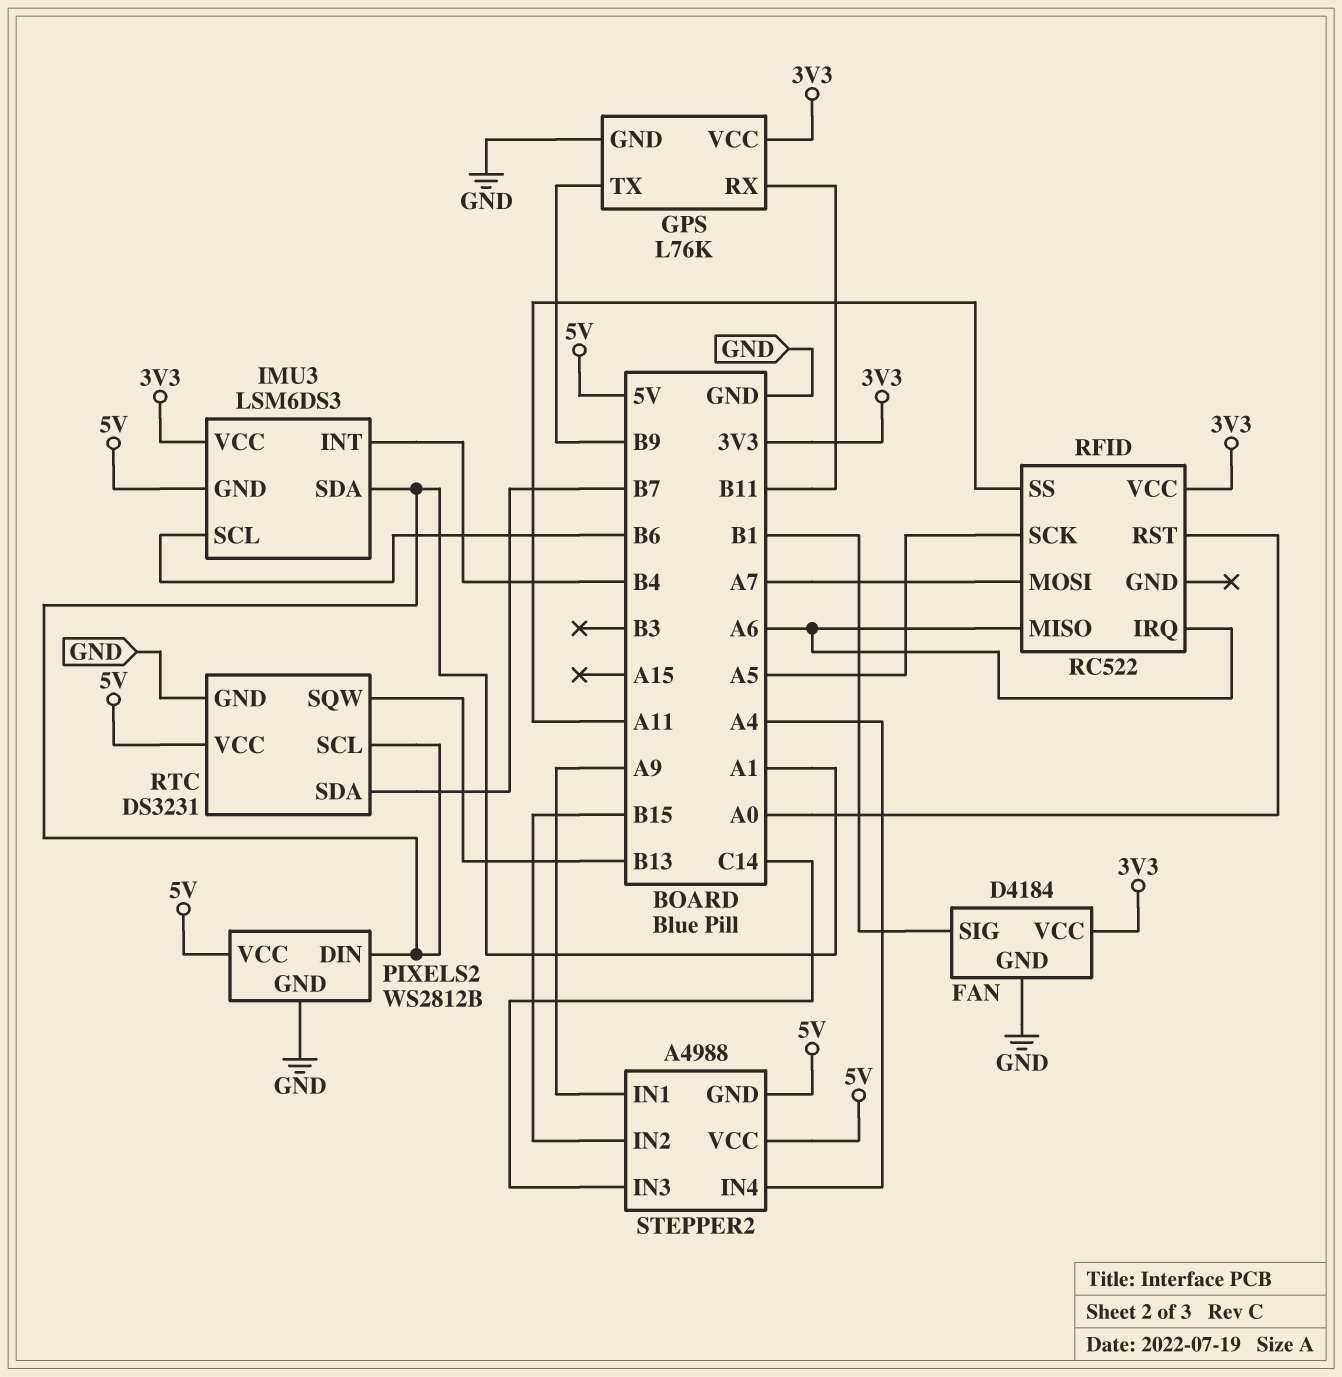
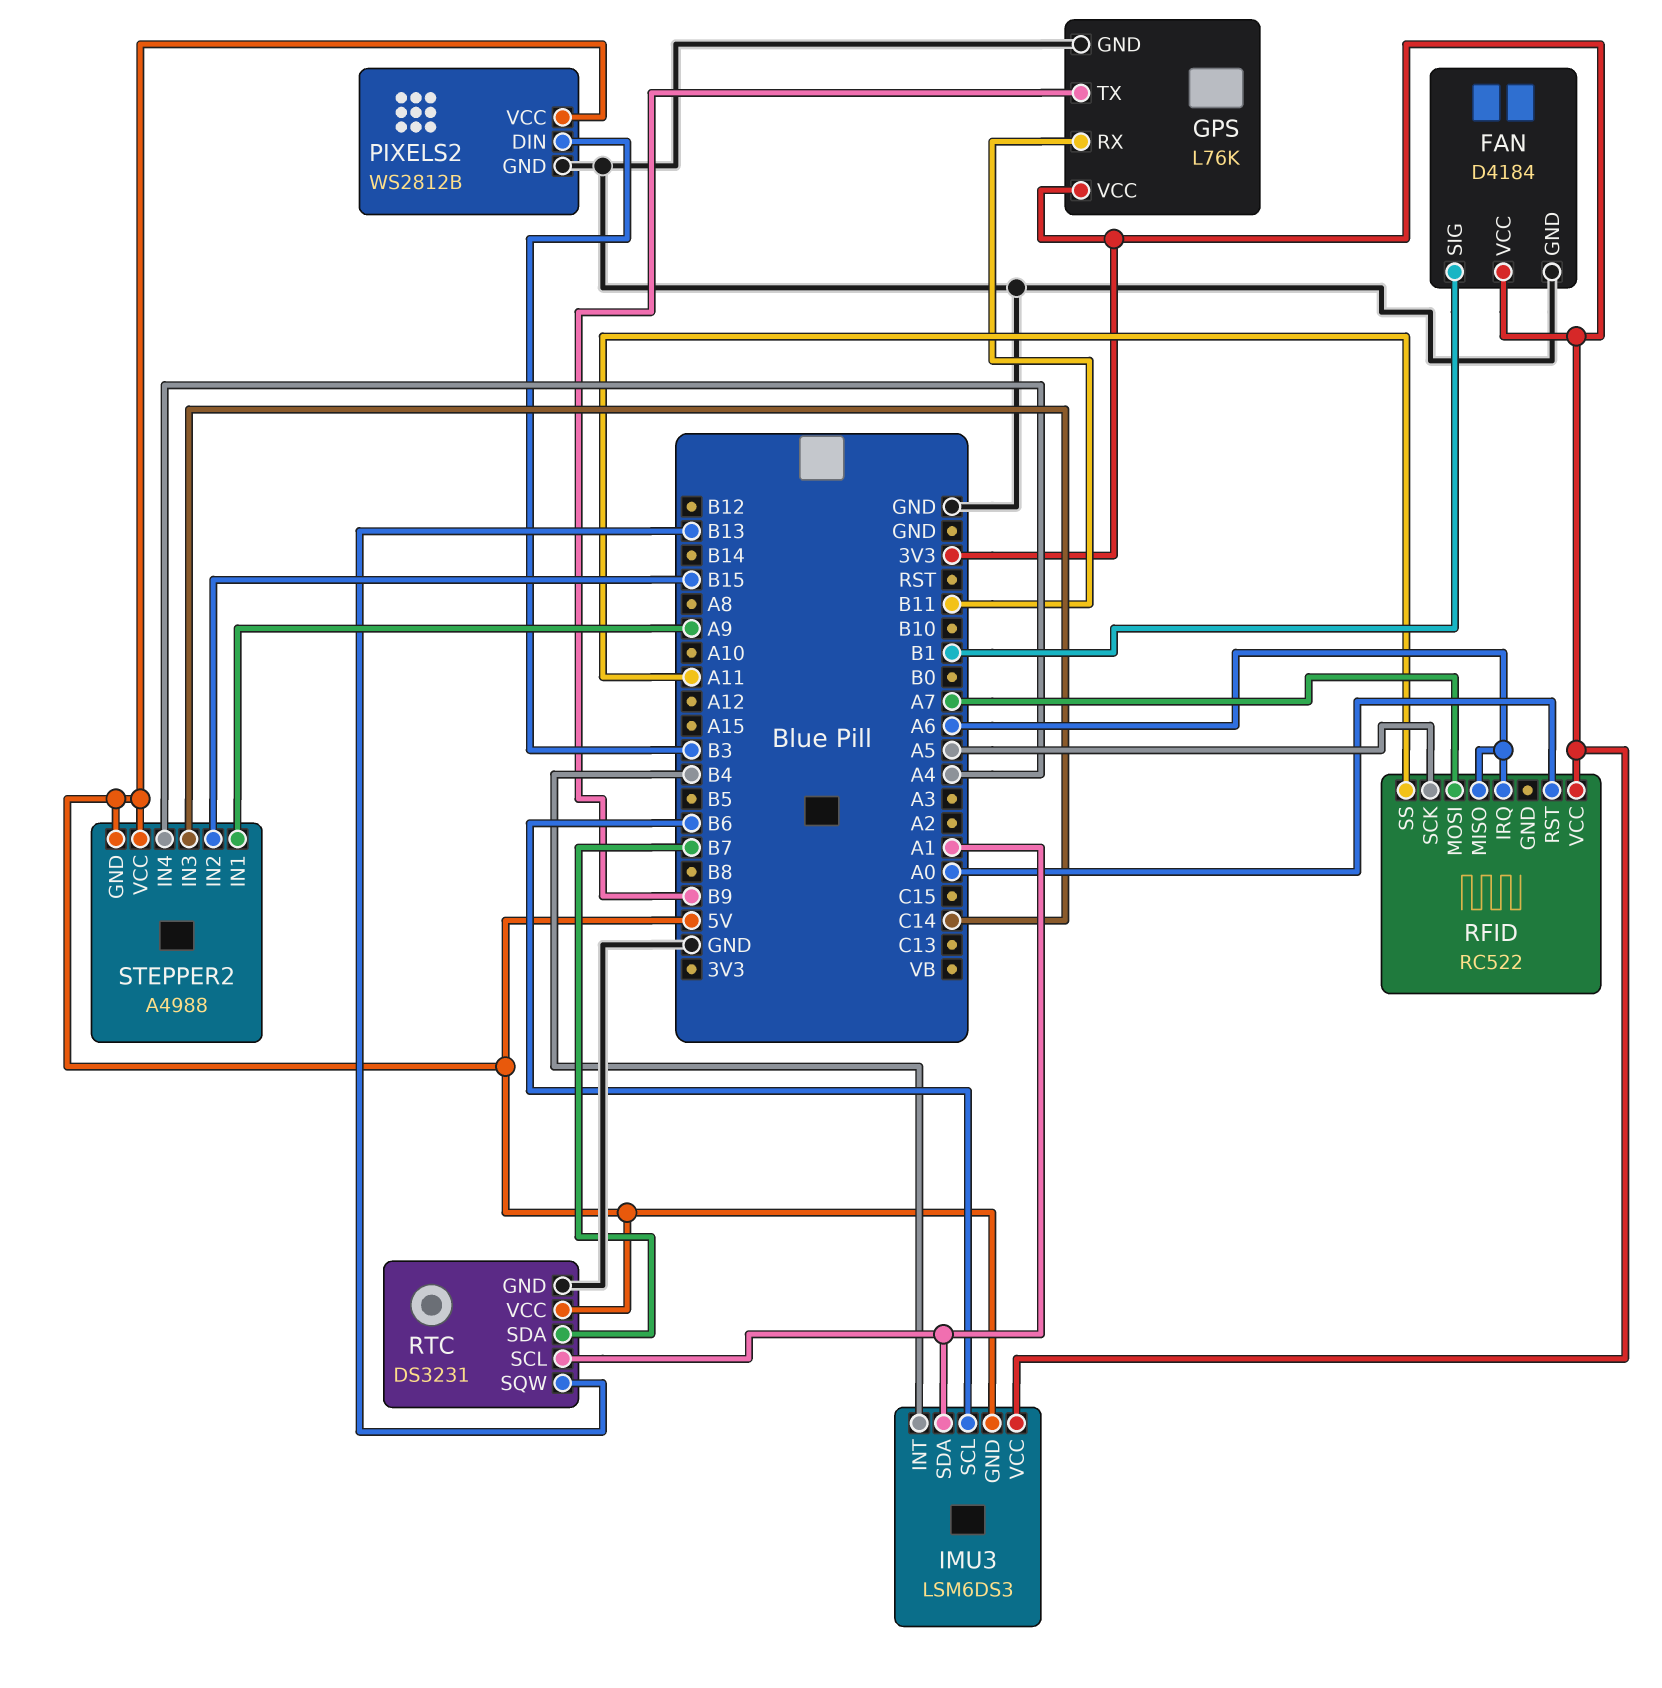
PIXELS2 pin DIN: A1 -> B3

